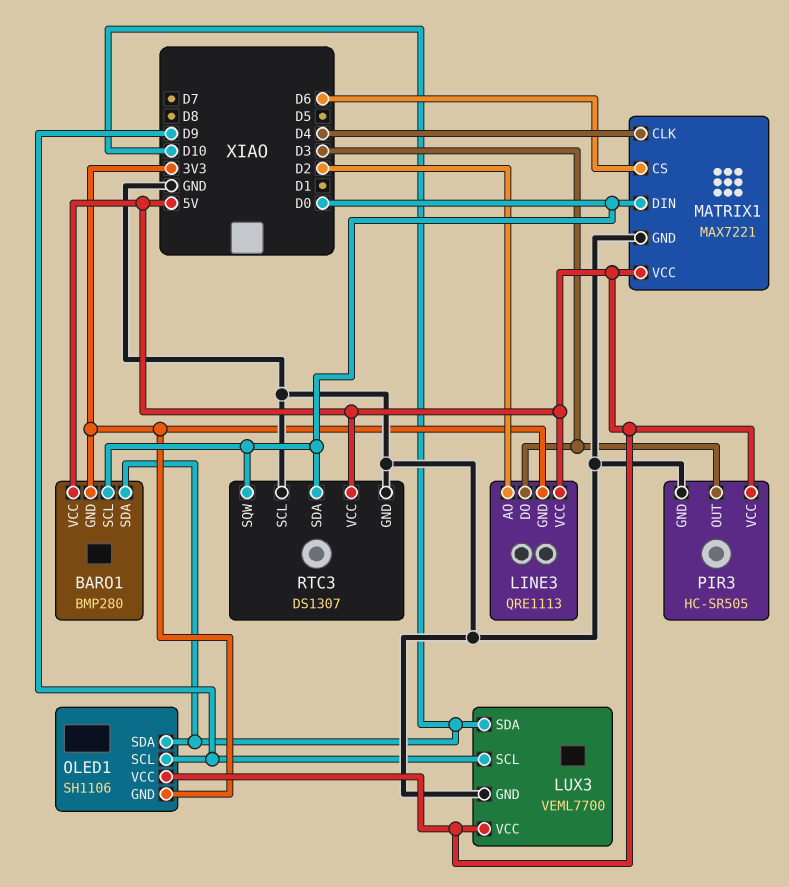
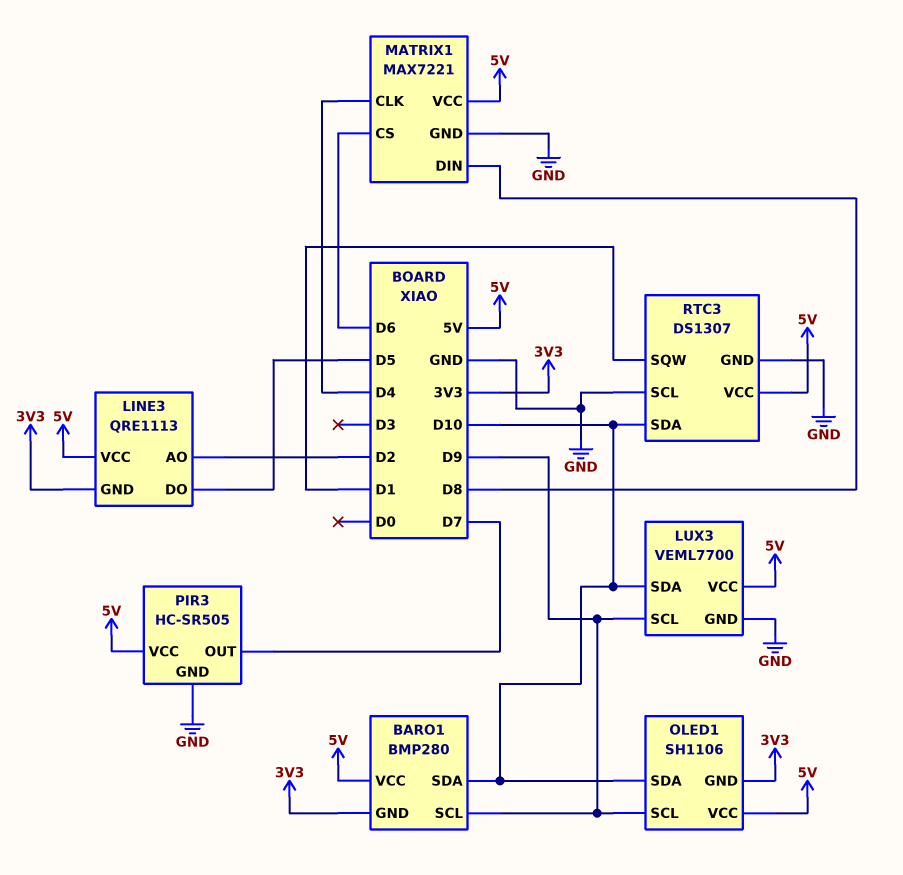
BARO1 pin SCL: D0 -> D9
LINE3 pin DO: D3 -> D5
MATRIX1 pin DIN: D0 -> D8
PIR3 pin OUT: D3 -> D7
RTC3 pin SDA: D0 -> D10
RTC3 pin SQW: D0 -> D1

